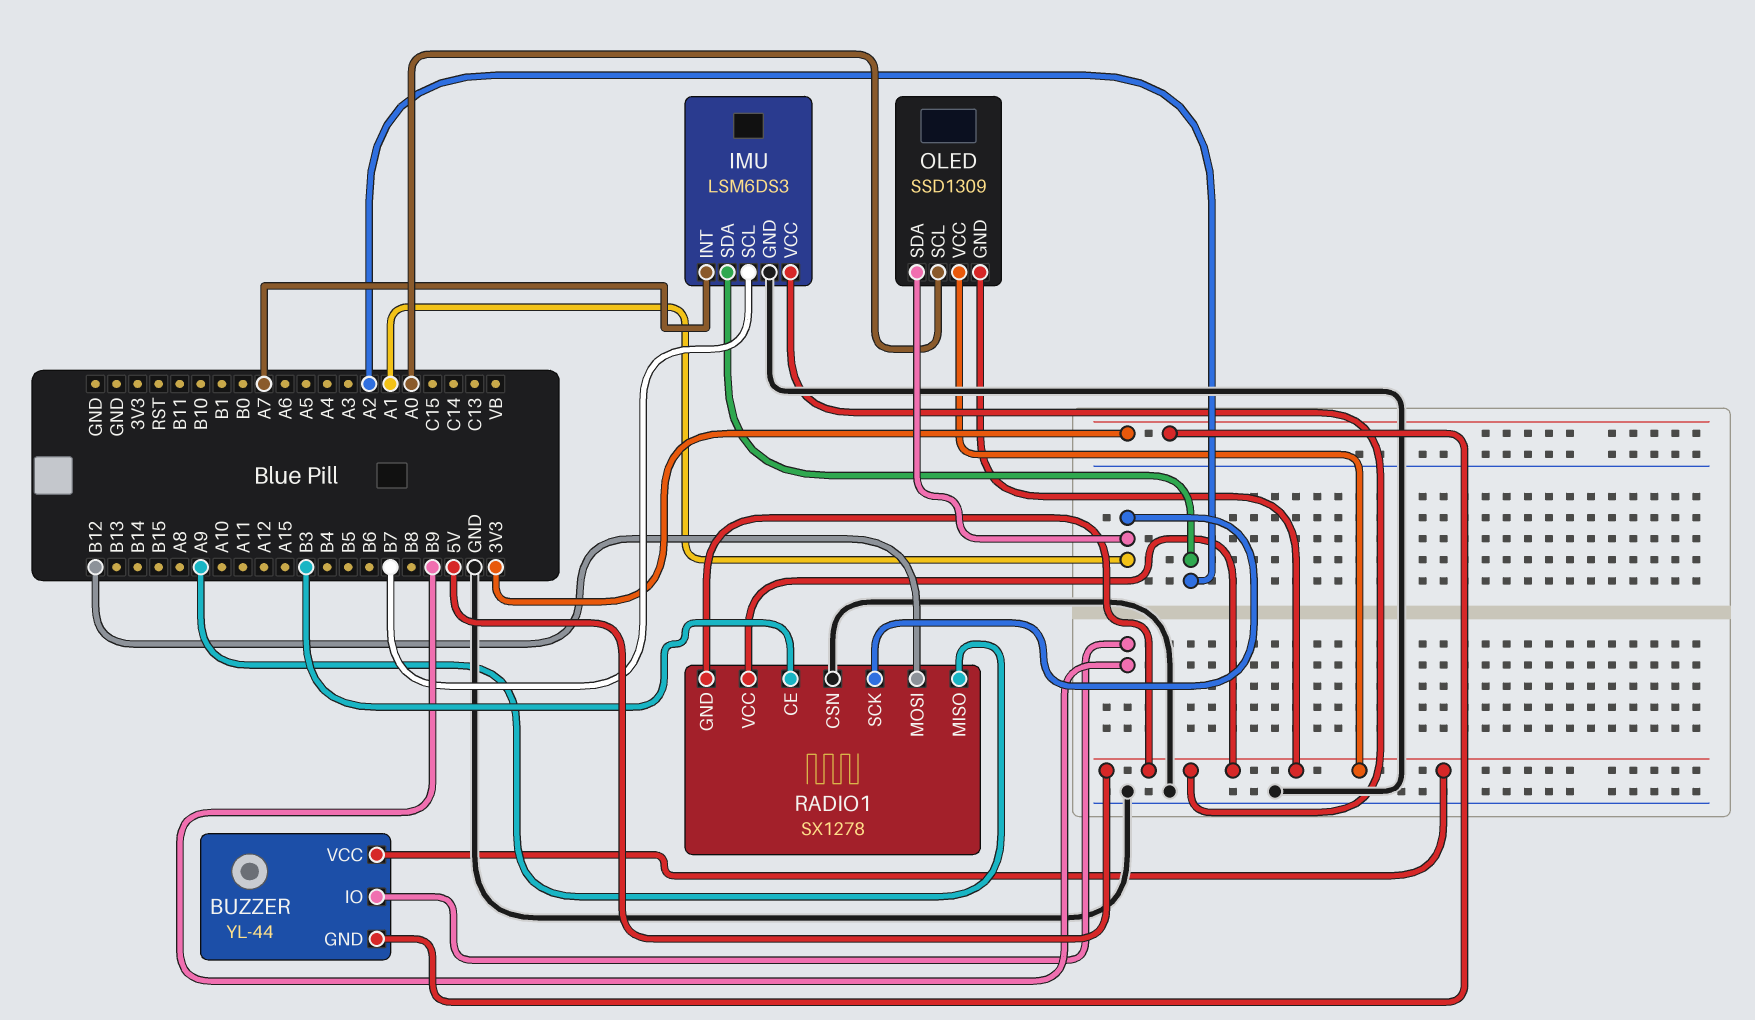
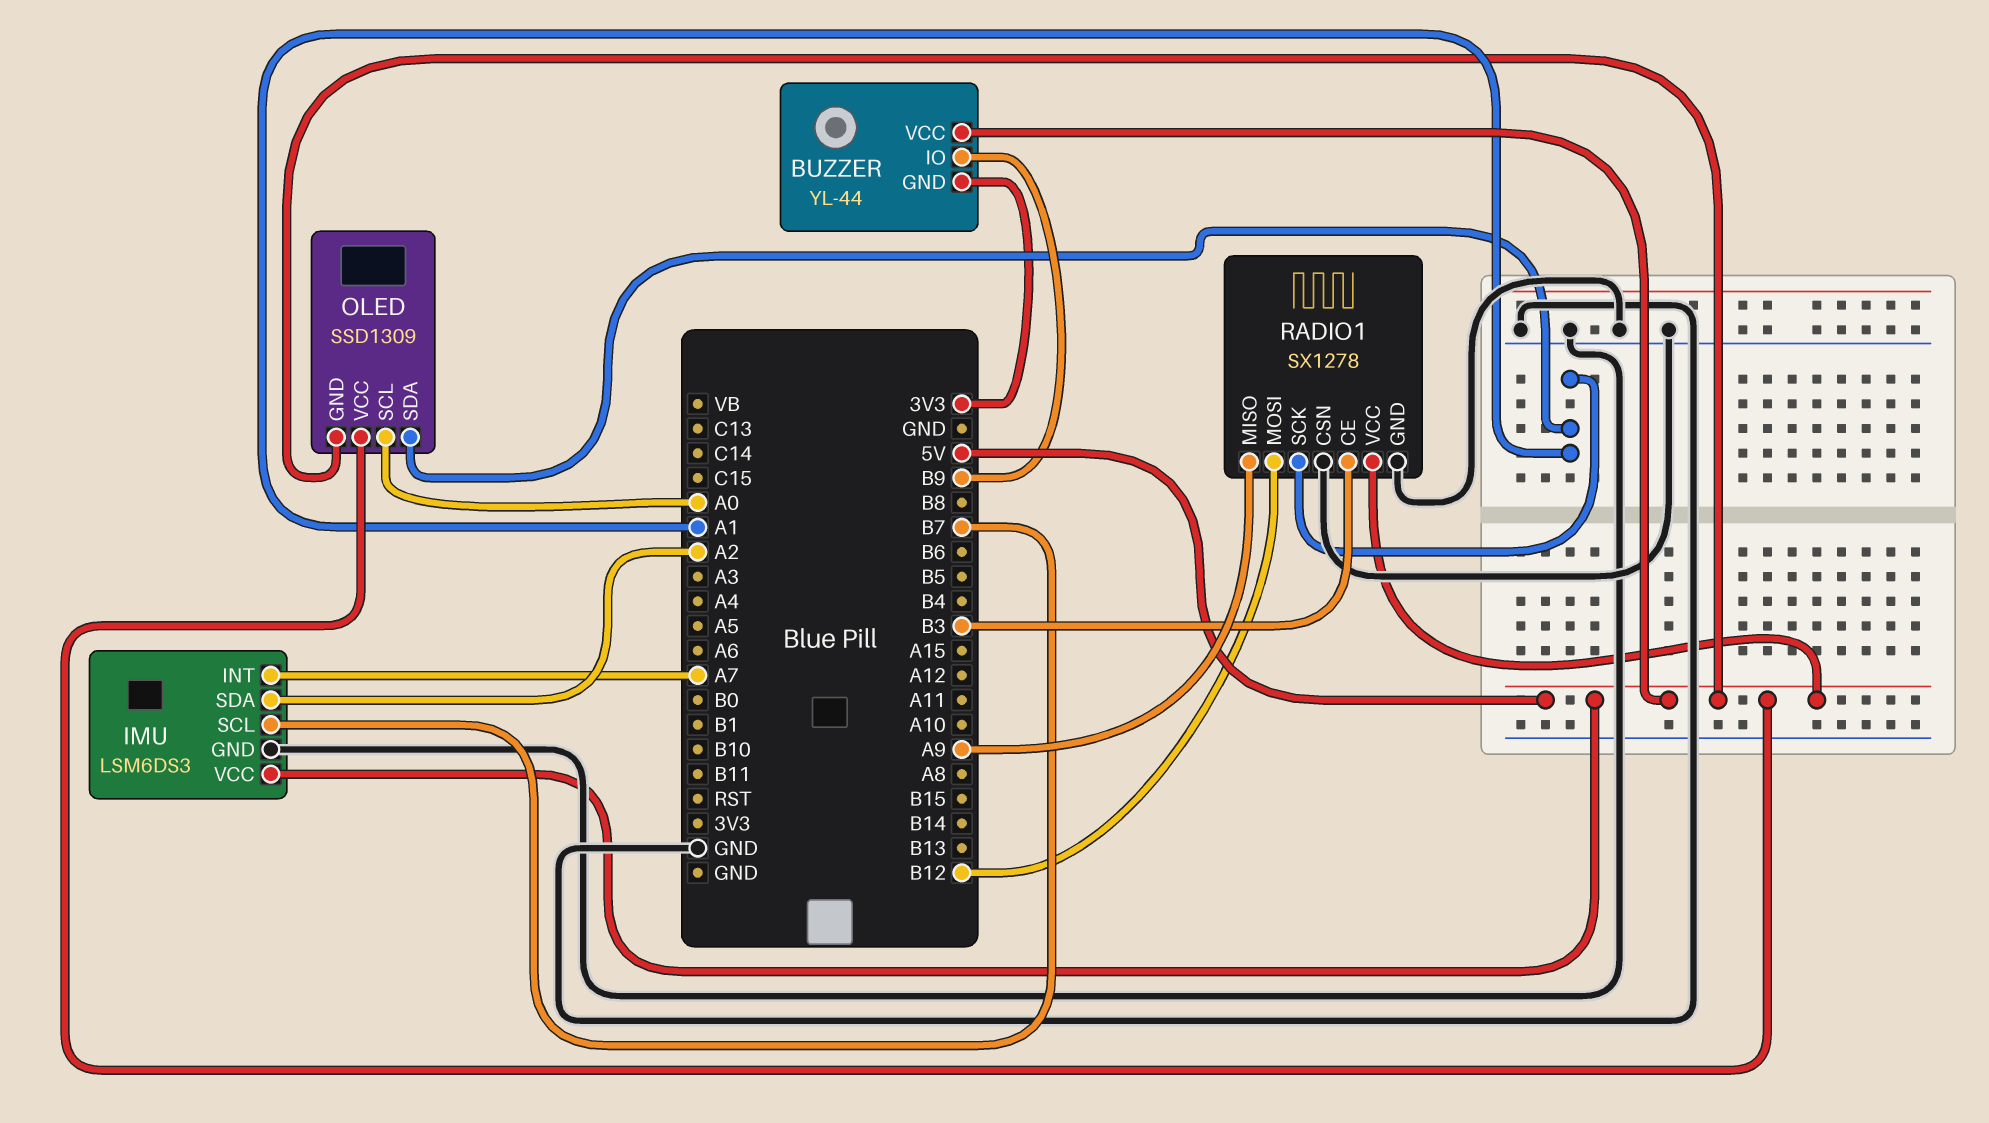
RADIO1 pin GND: 5V -> GND

